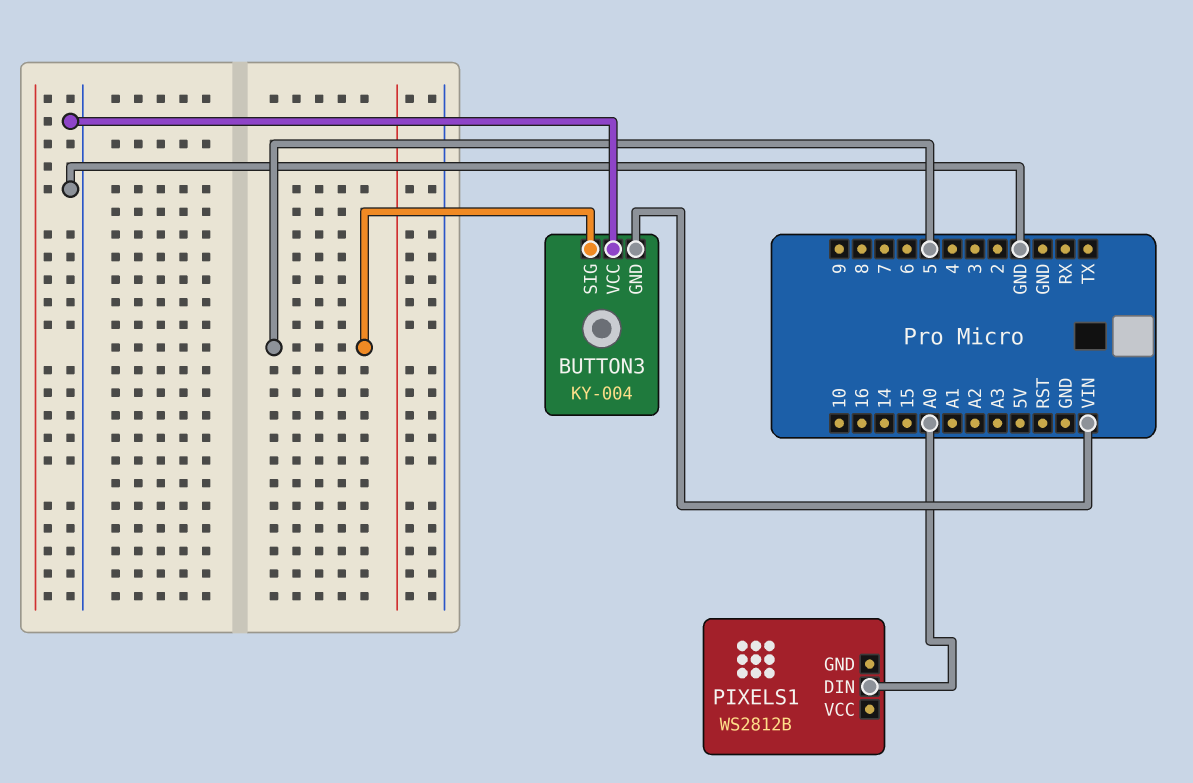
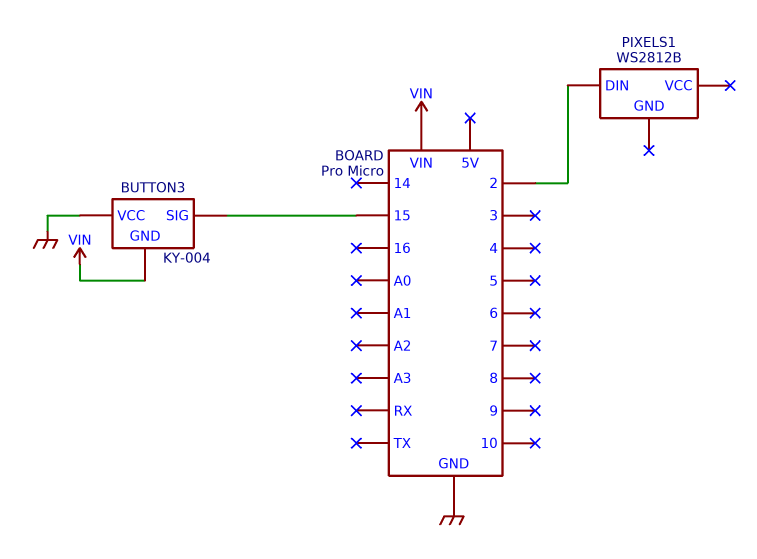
BUTTON3 pin SIG: 5 -> 15
PIXELS1 pin DIN: A0 -> 2

